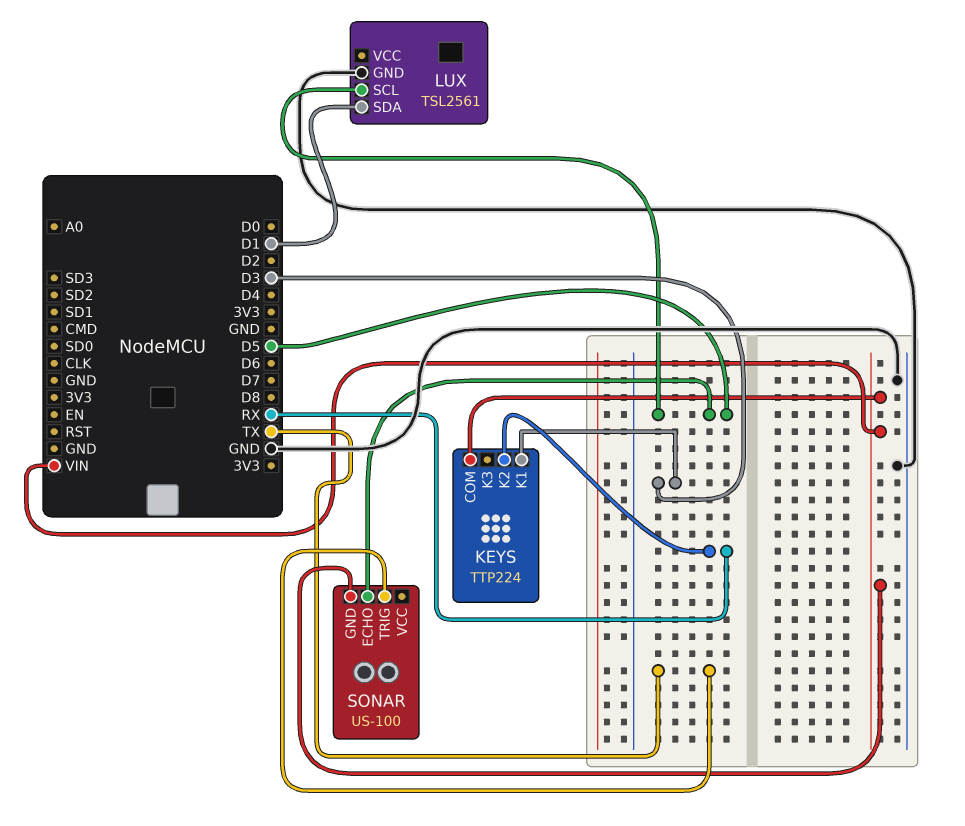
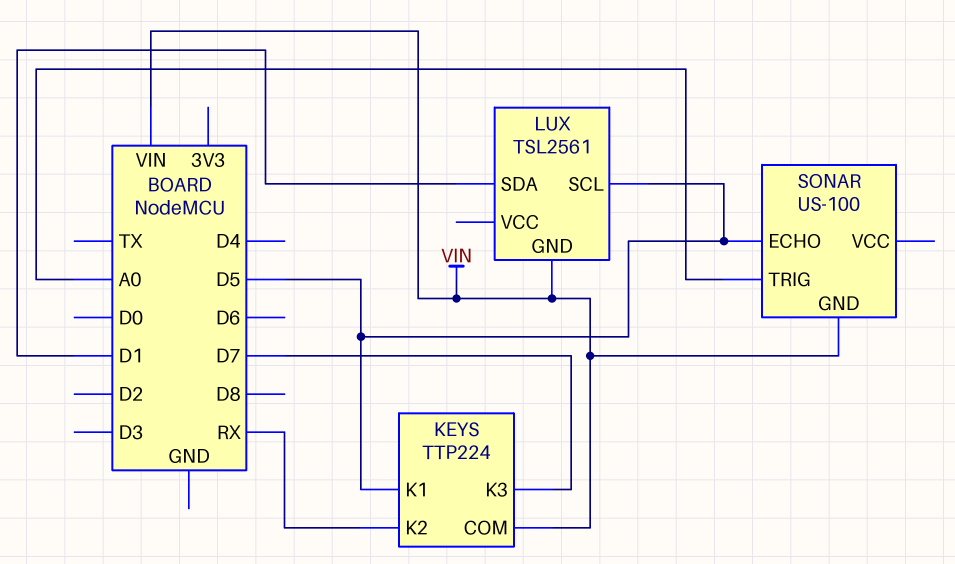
KEYS pin K1: D3 -> D5
KEYS pin K3: none -> D7
LUX pin GND: GND -> VIN
SONAR pin TRIG: TX -> A0

